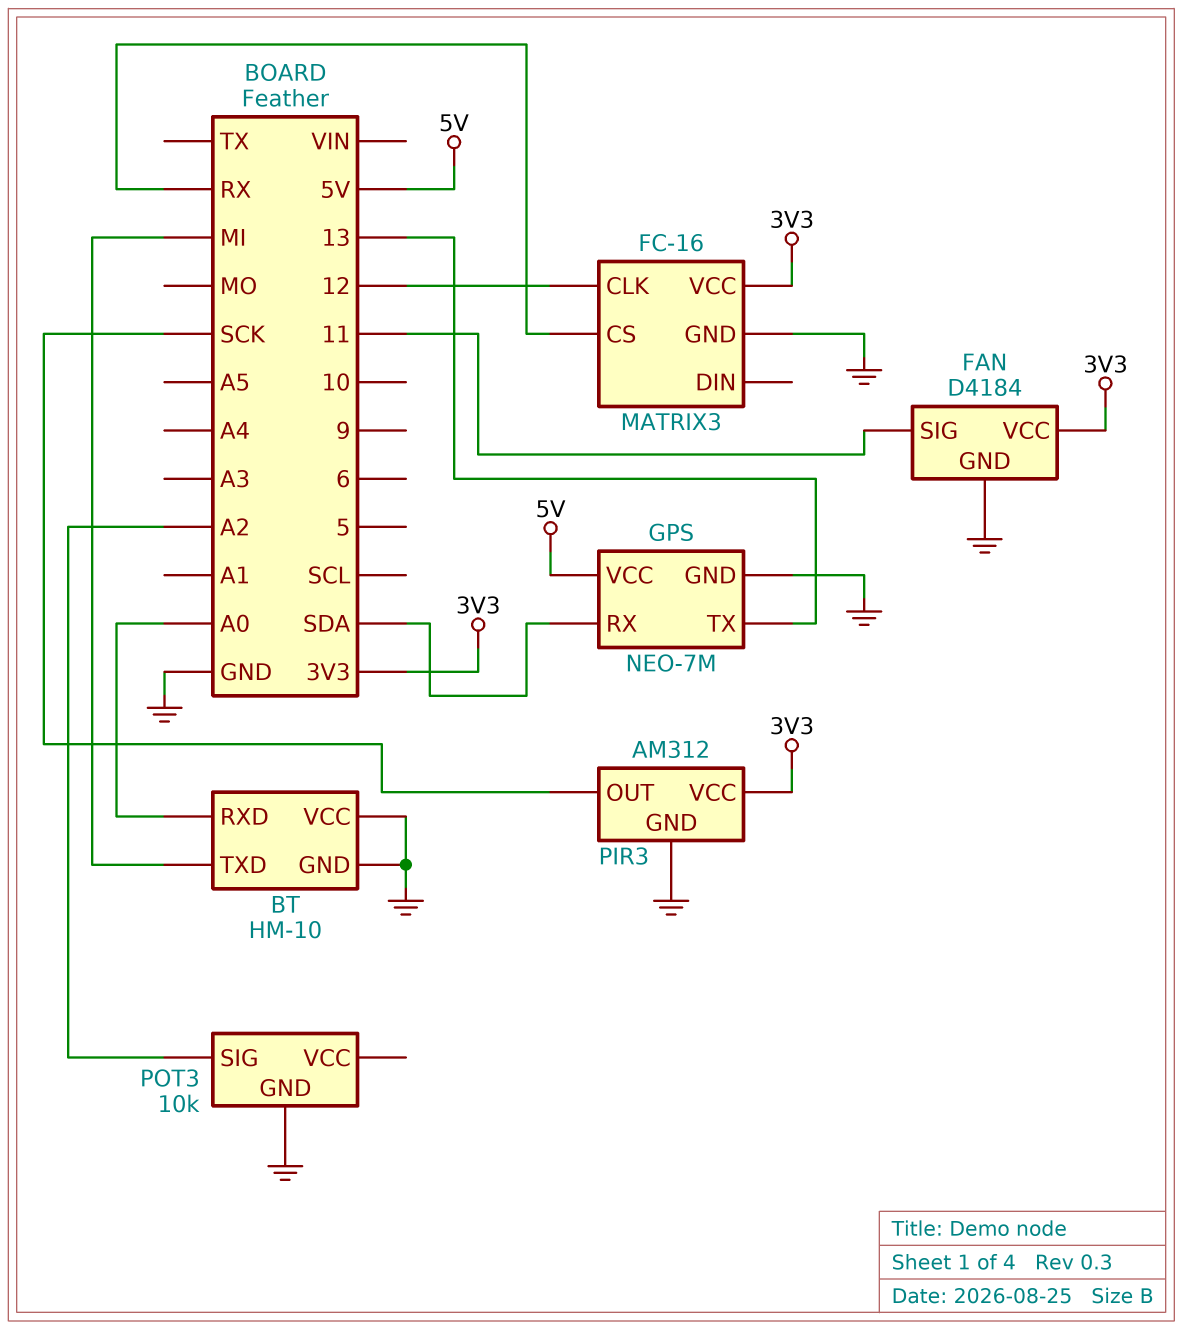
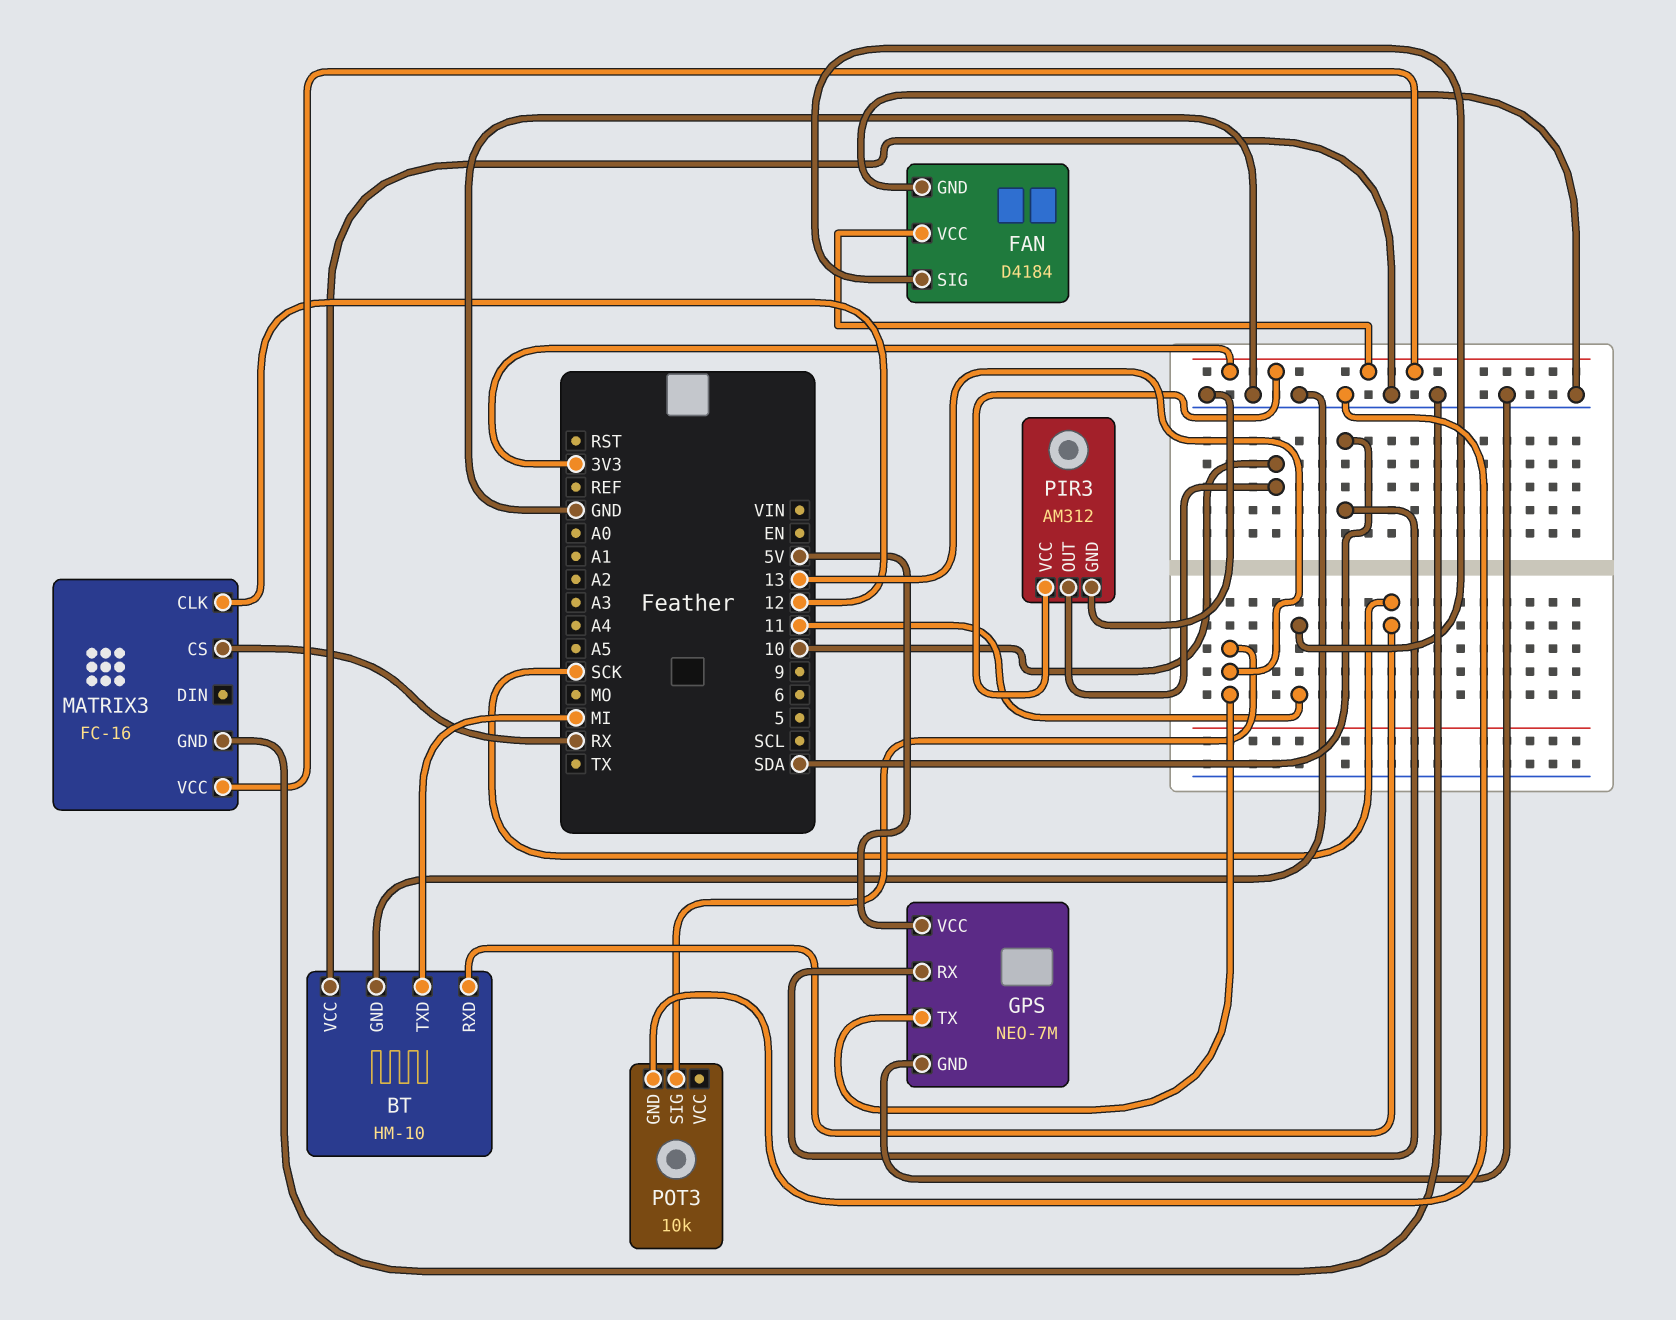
BT pin RXD: A0 -> SCK
PIR3 pin OUT: SCK -> 10
POT3 pin SIG: A2 -> 13

